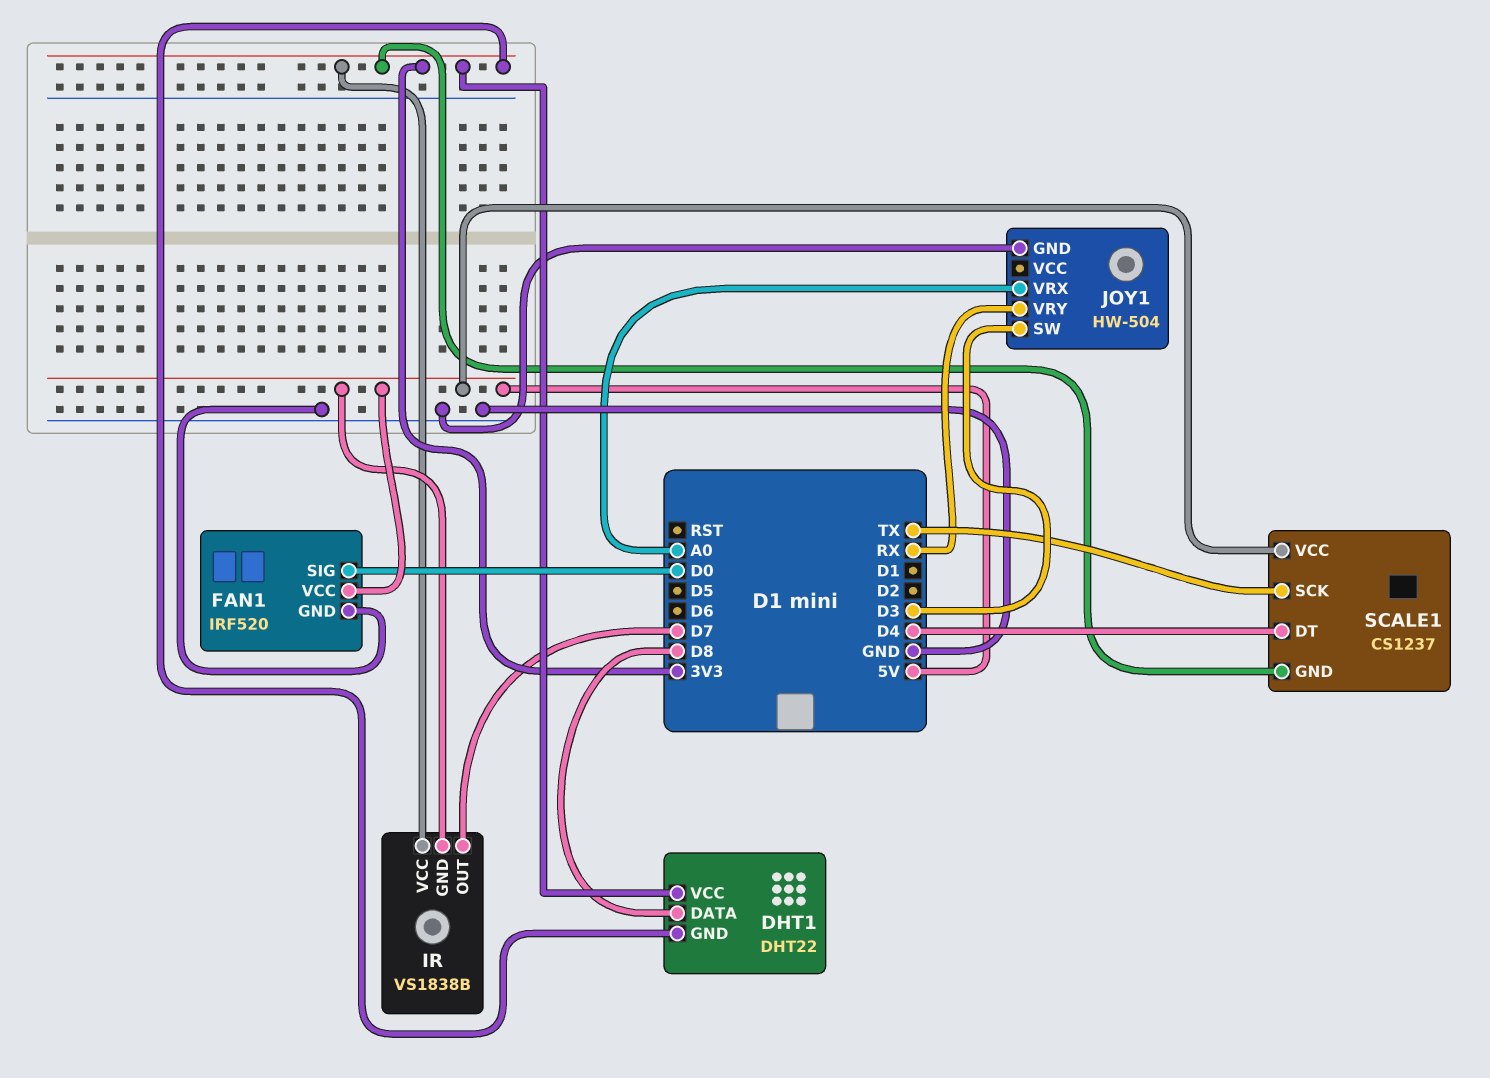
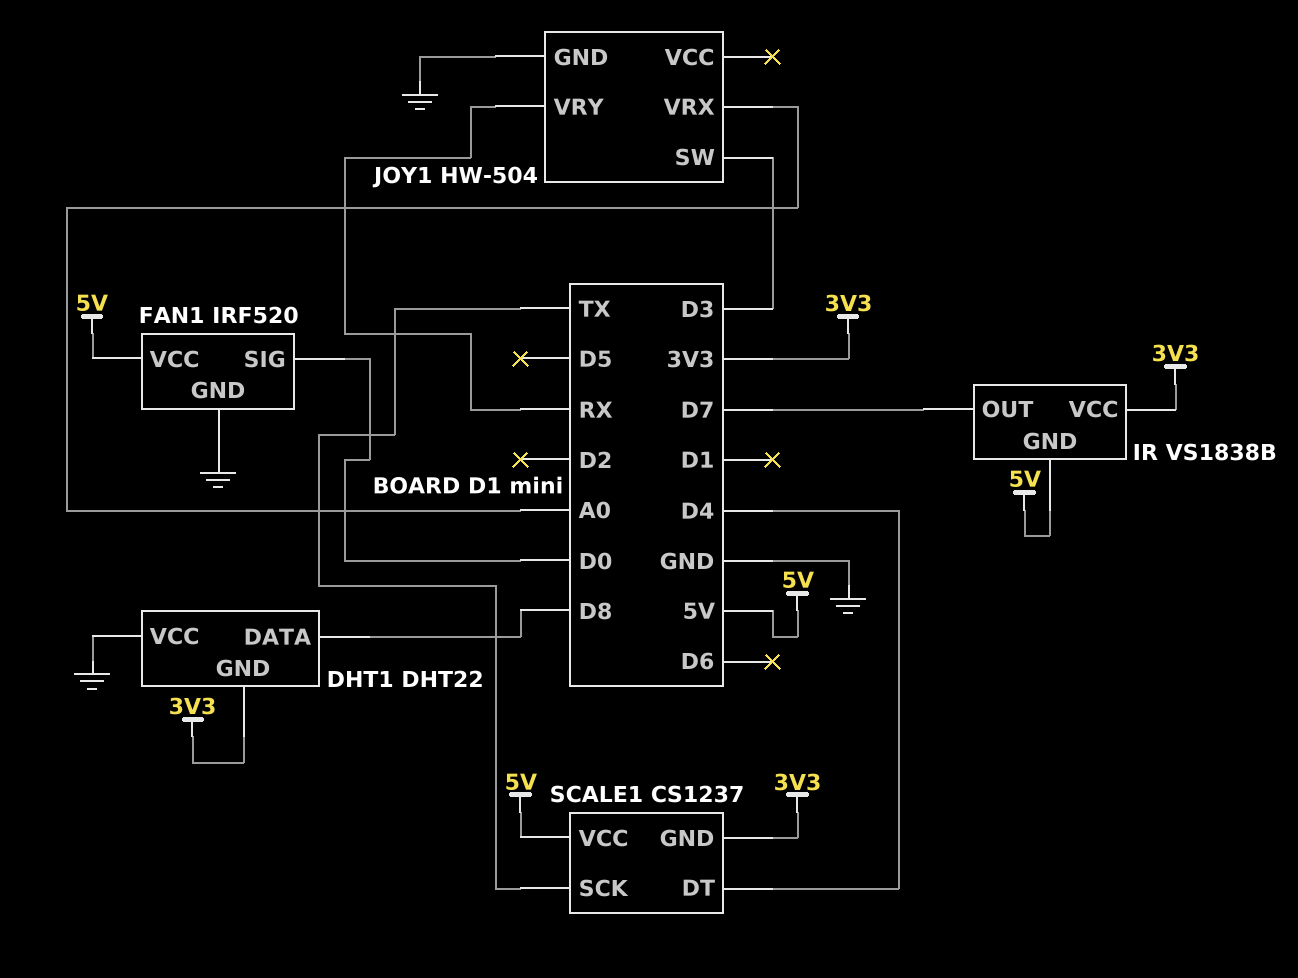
DHT1 pin VCC: 3V3 -> GND

